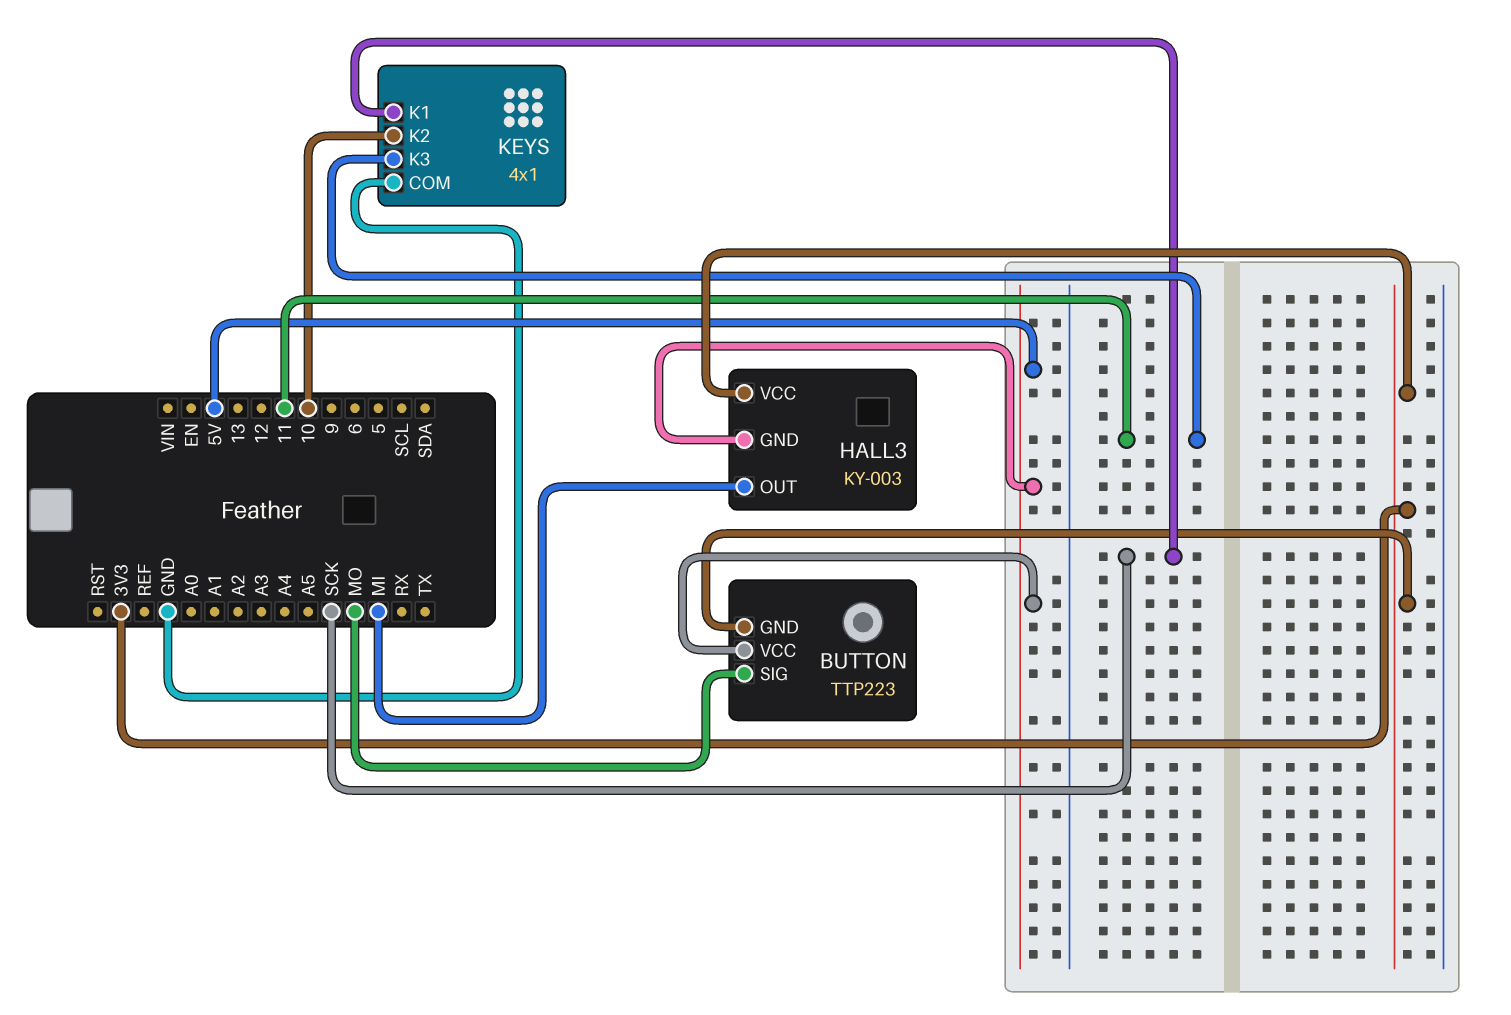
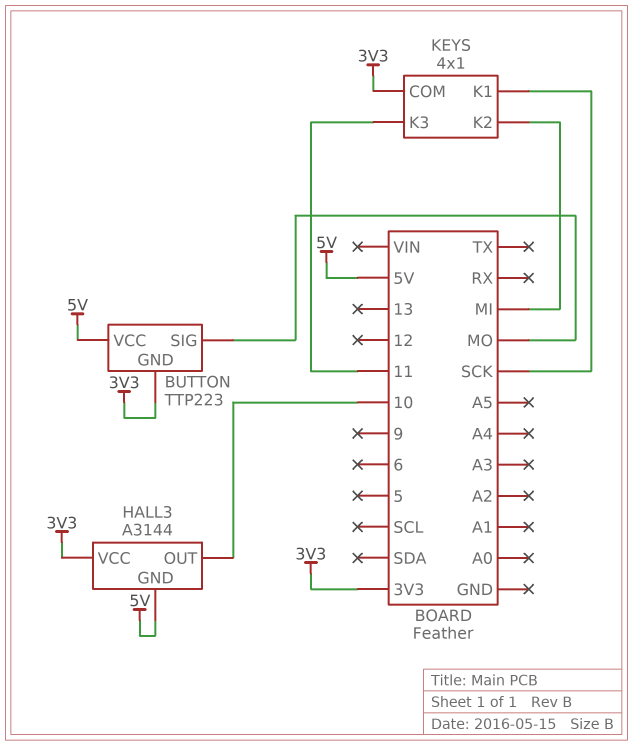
HALL3: KY-003 -> A3144
HALL3 pin OUT: MI -> 10
KEYS pin COM: GND -> 3V3
KEYS pin K2: 10 -> MI

